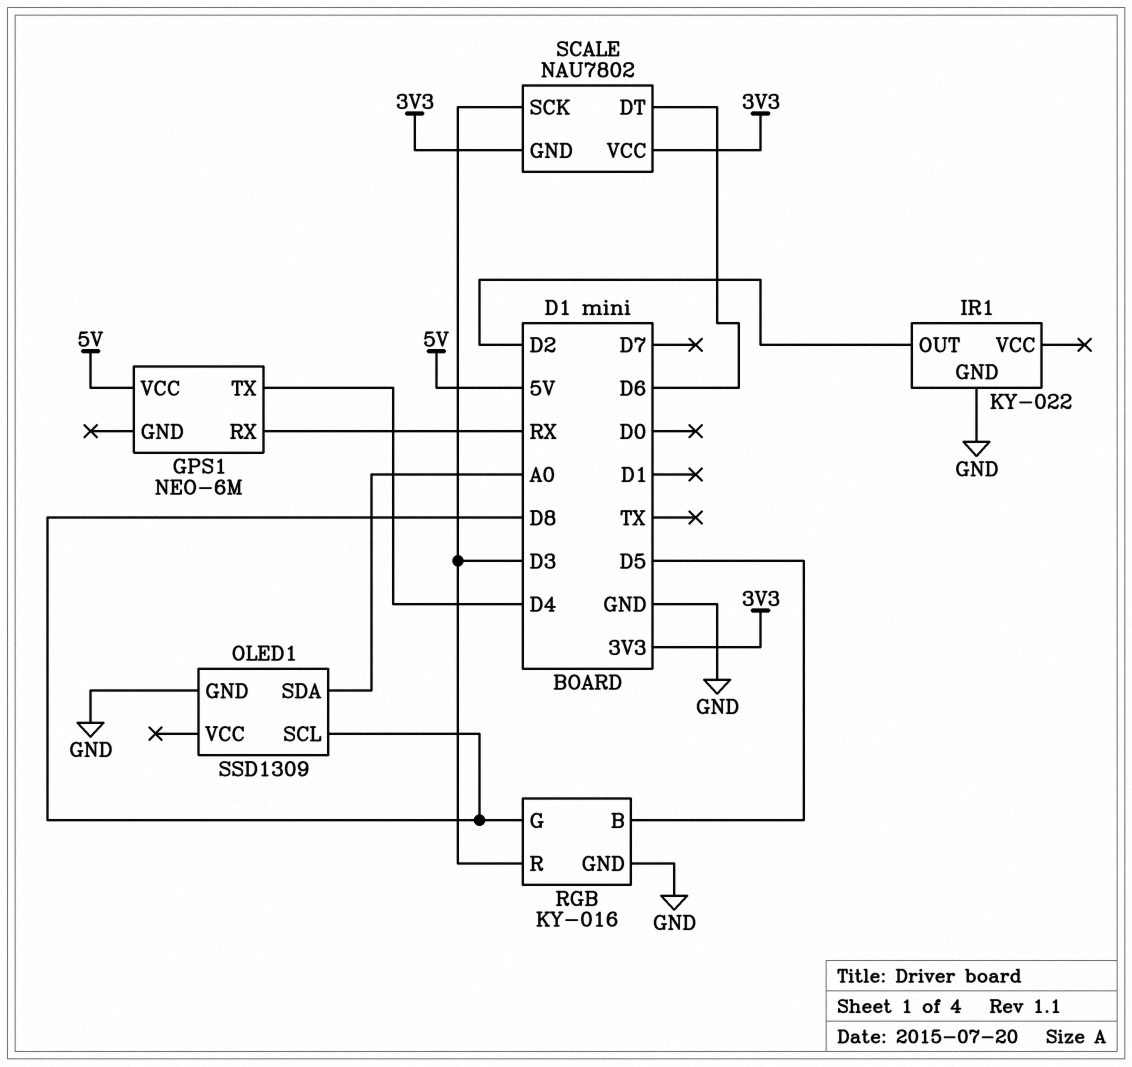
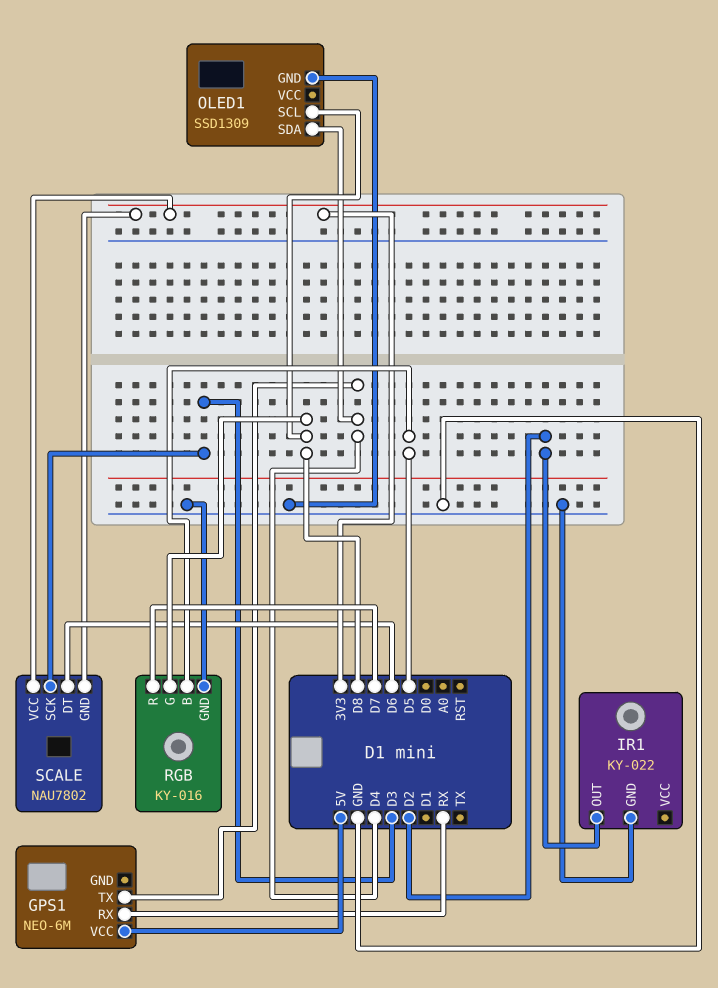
OLED1 pin SDA: A0 -> D4
RGB pin R: D3 -> D7

